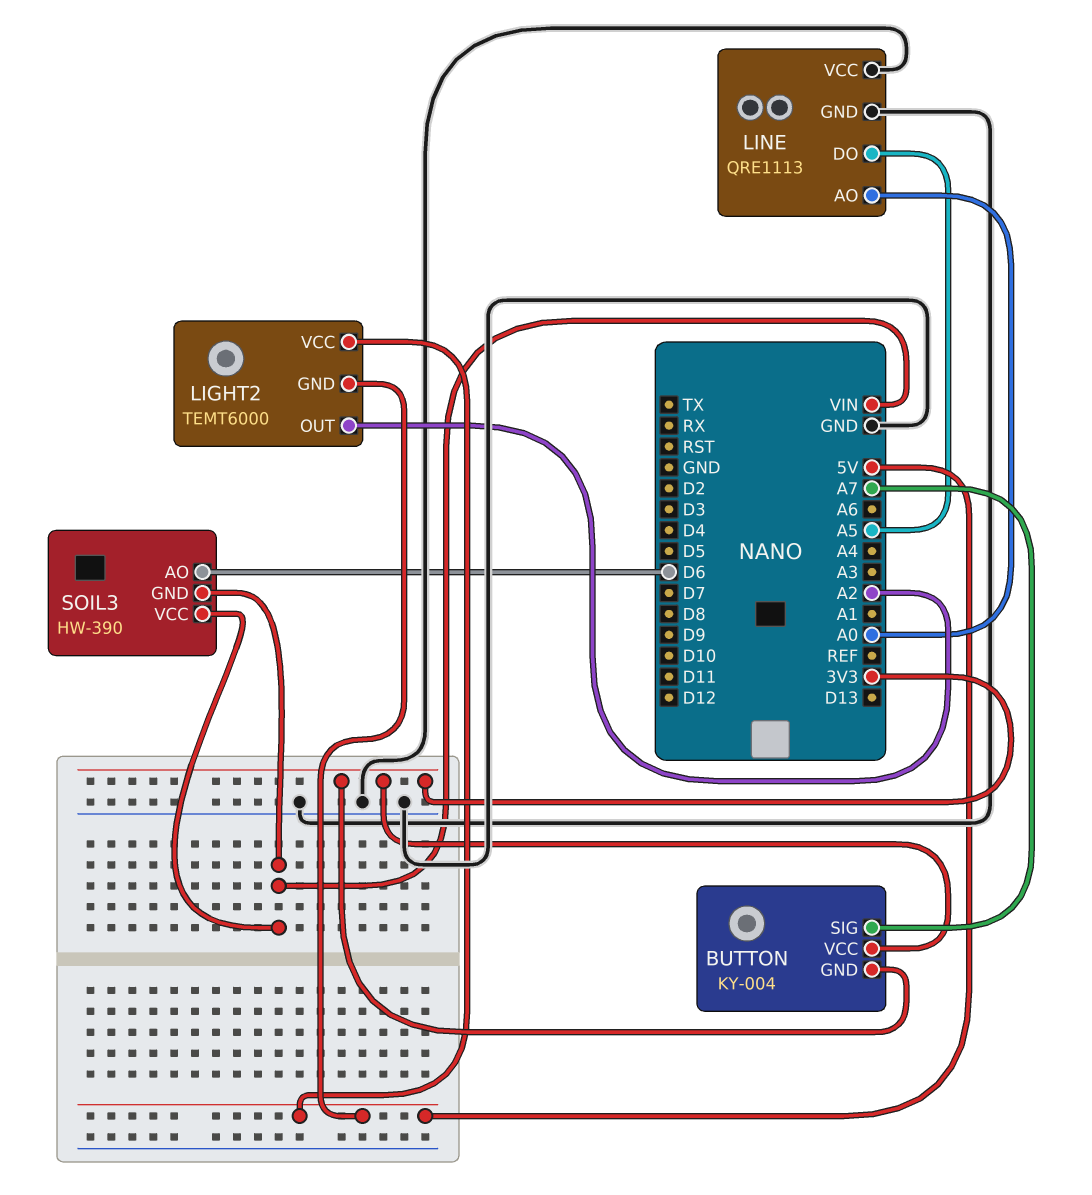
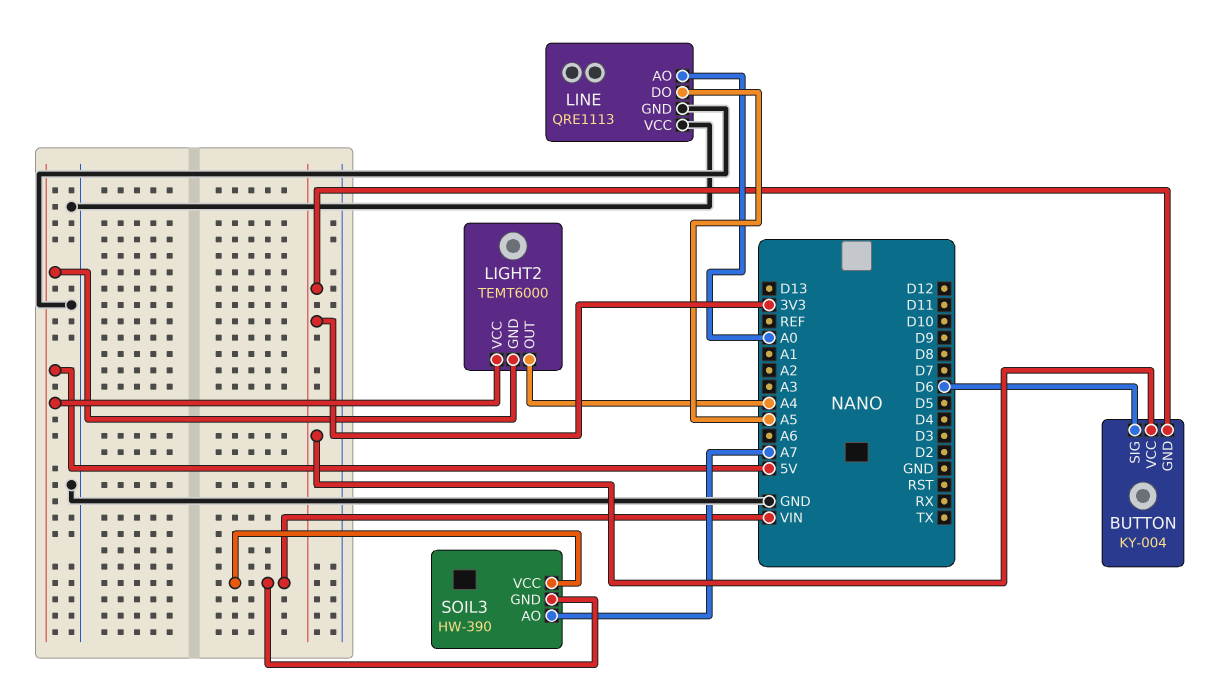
BUTTON pin SIG: A7 -> D6
LIGHT2 pin OUT: A2 -> A4
SOIL3 pin AO: D6 -> A7

